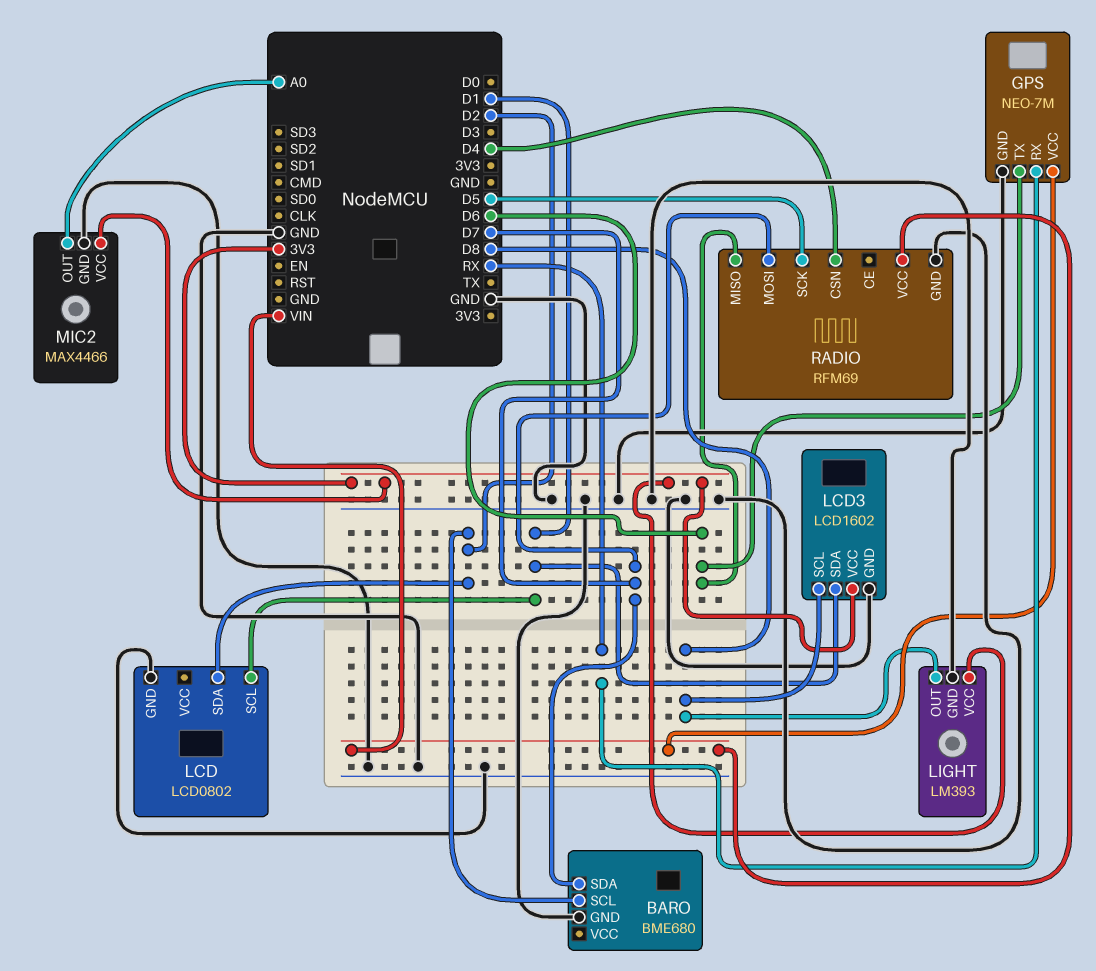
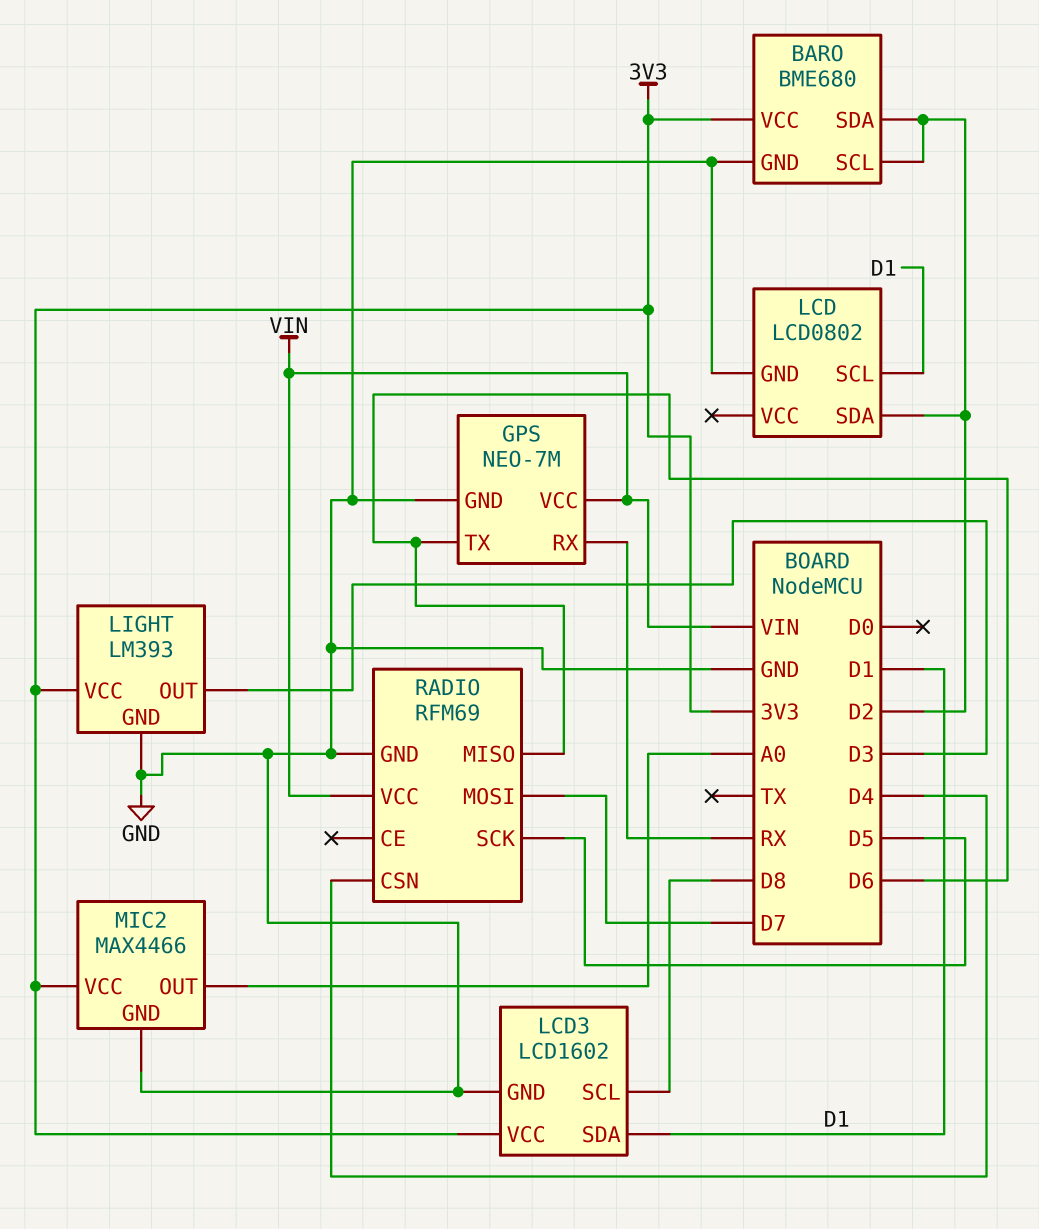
BARO pin SDA: D7 -> D2
BARO pin VCC: none -> 3V3
LIGHT pin OUT: D8 -> D3

